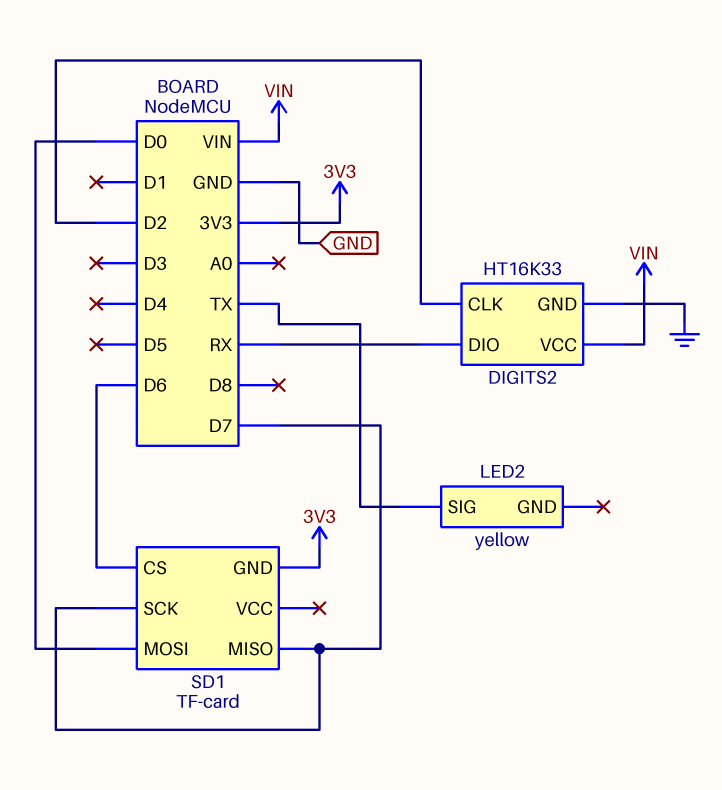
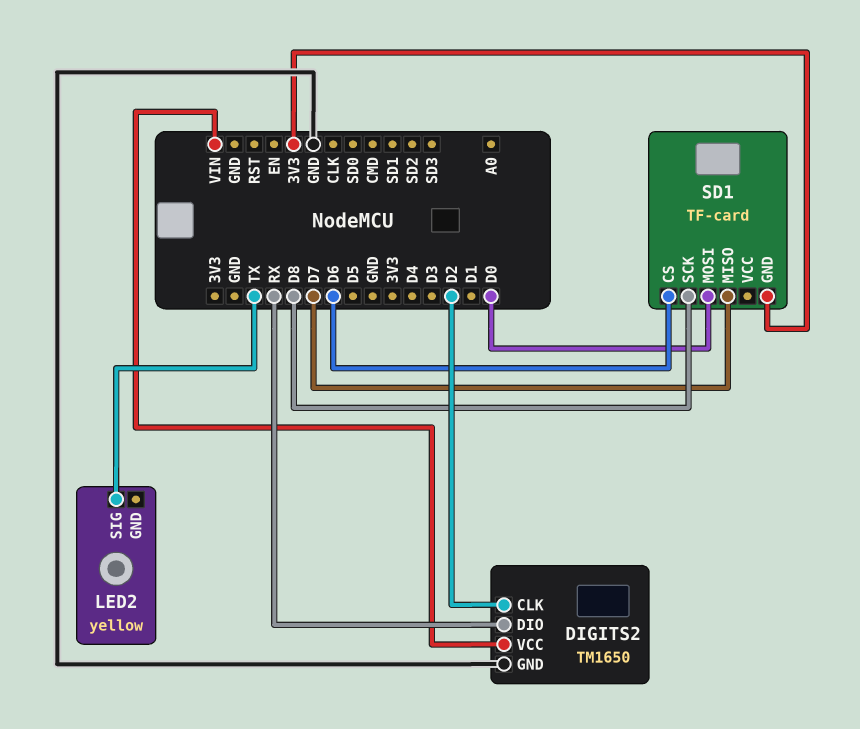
DIGITS2: HT16K33 -> TM1650
SD1 pin SCK: D7 -> D8

